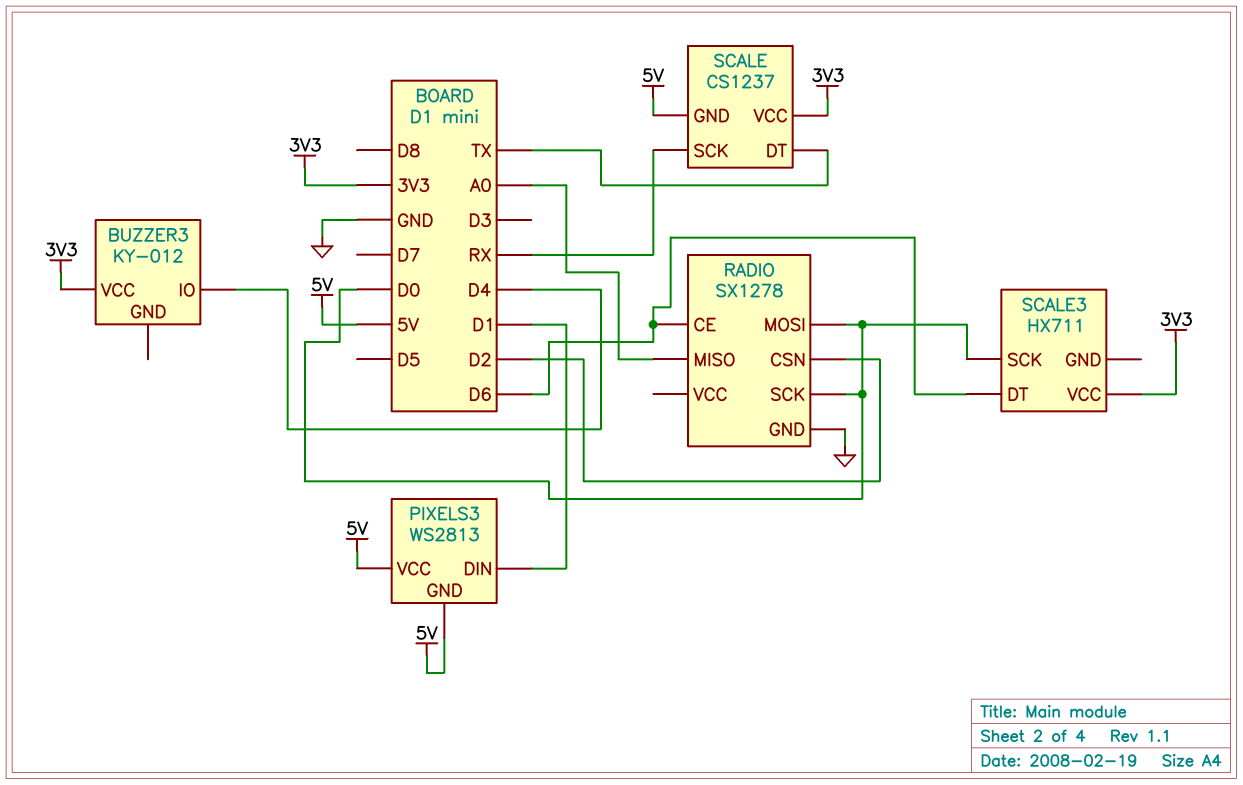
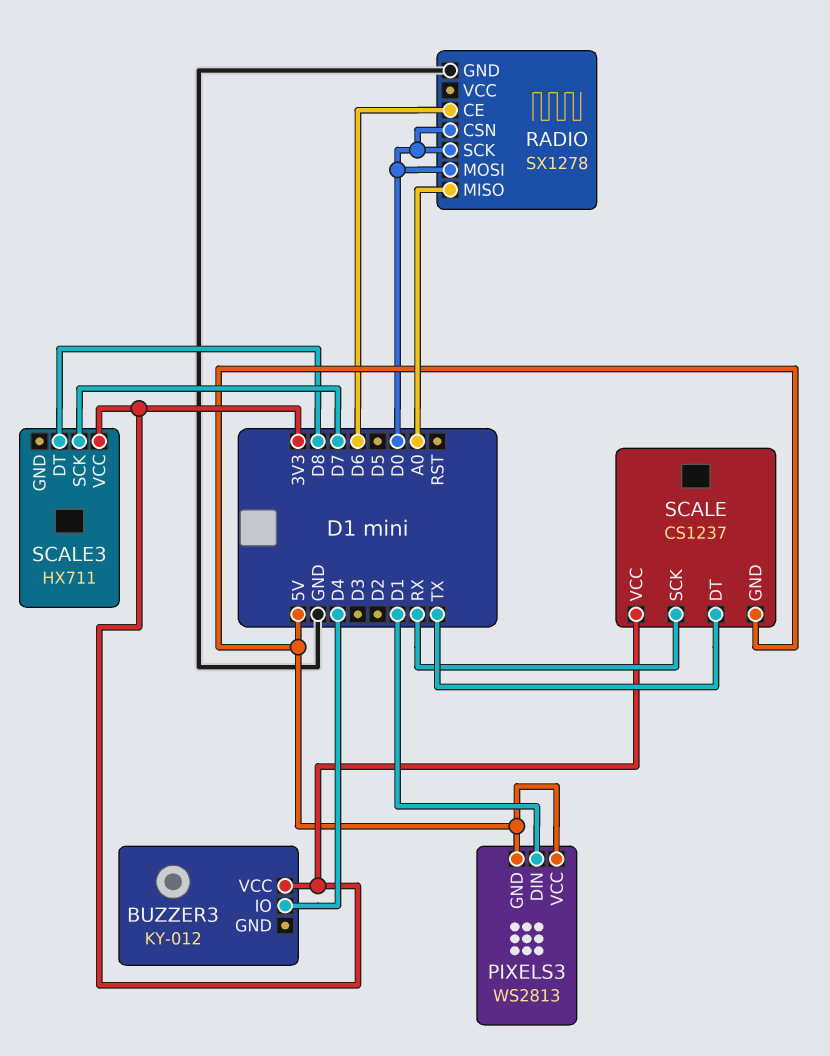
RADIO pin CSN: D2 -> D0
SCALE3 pin DT: D6 -> D8
SCALE3 pin SCK: D0 -> D7

